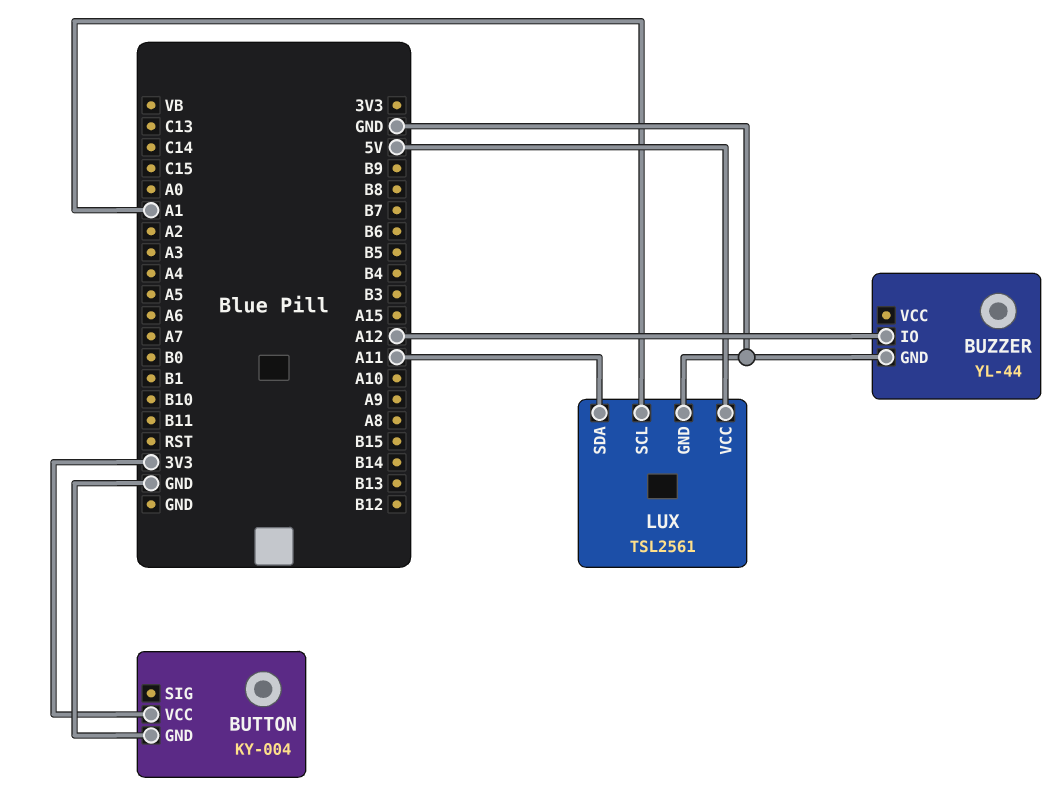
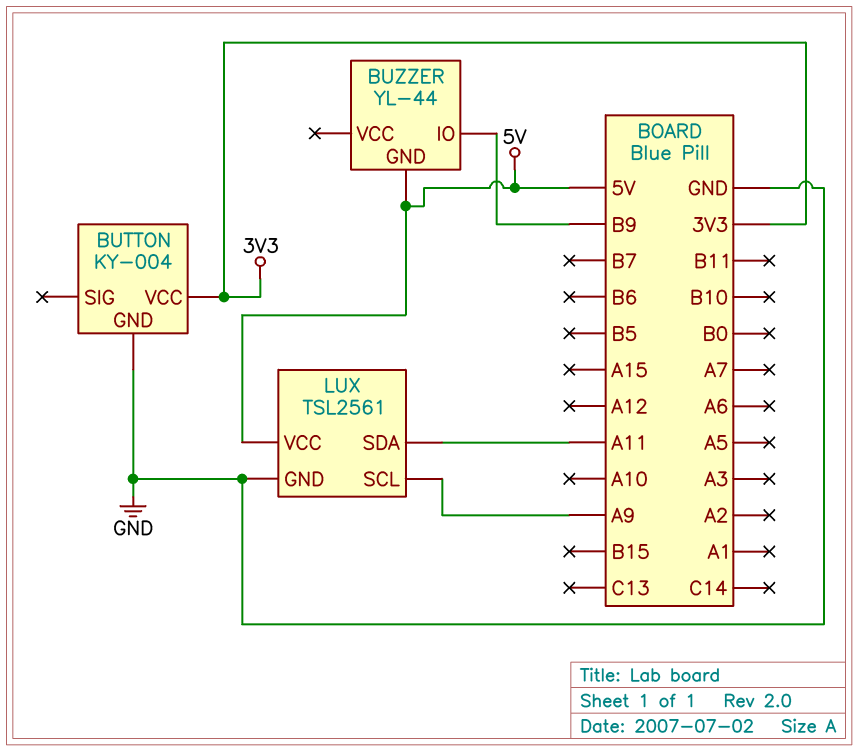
BUZZER pin GND: GND -> 5V
BUZZER pin IO: A12 -> B9
LUX pin SCL: A1 -> A9

